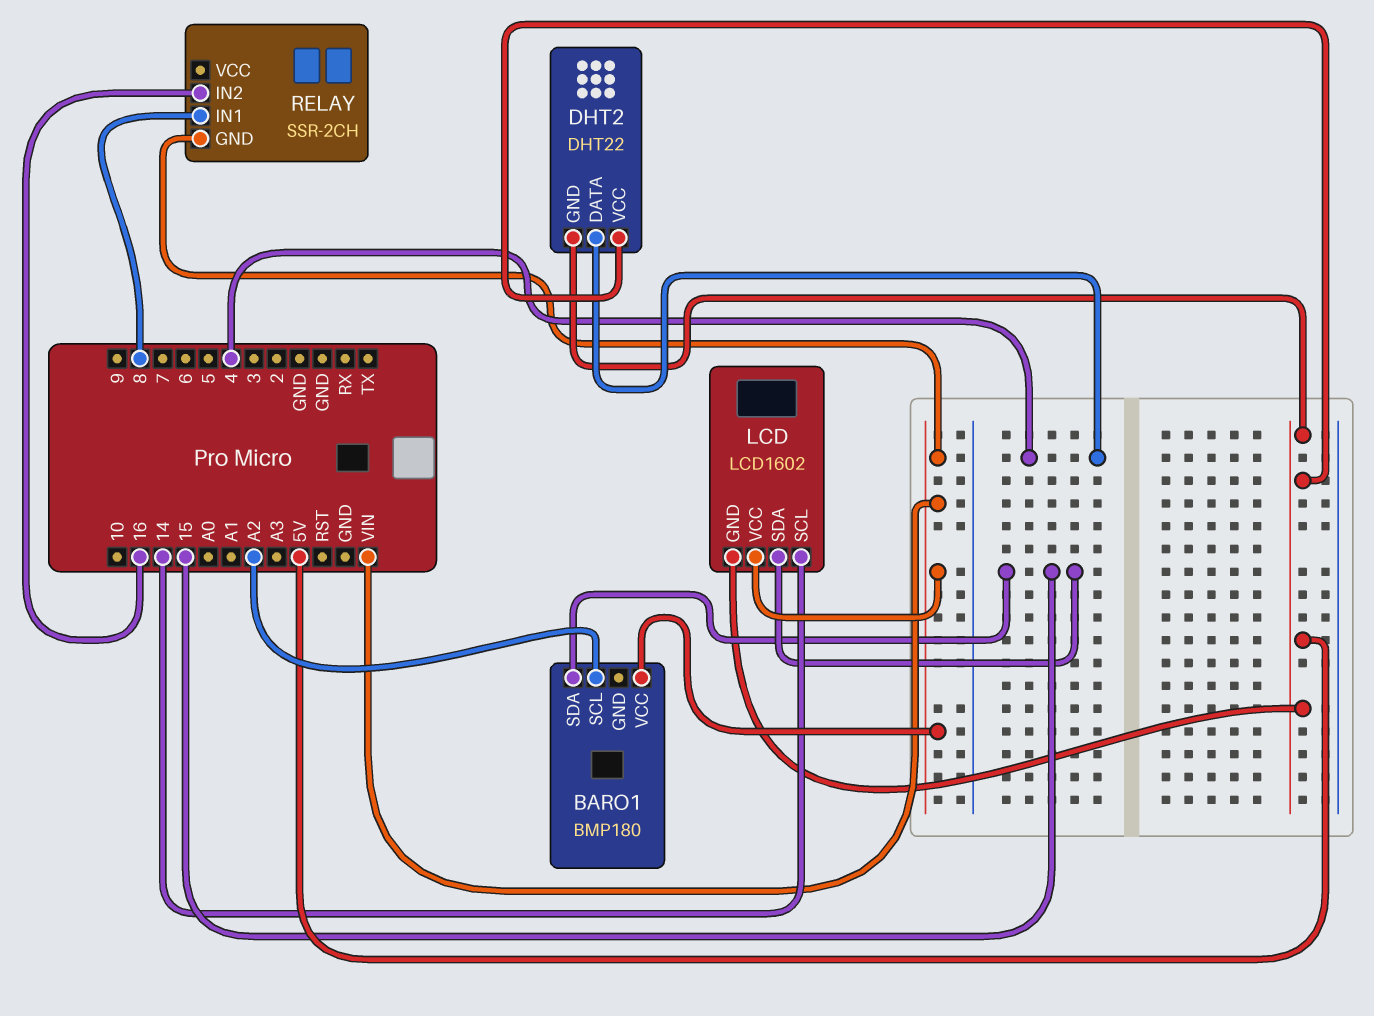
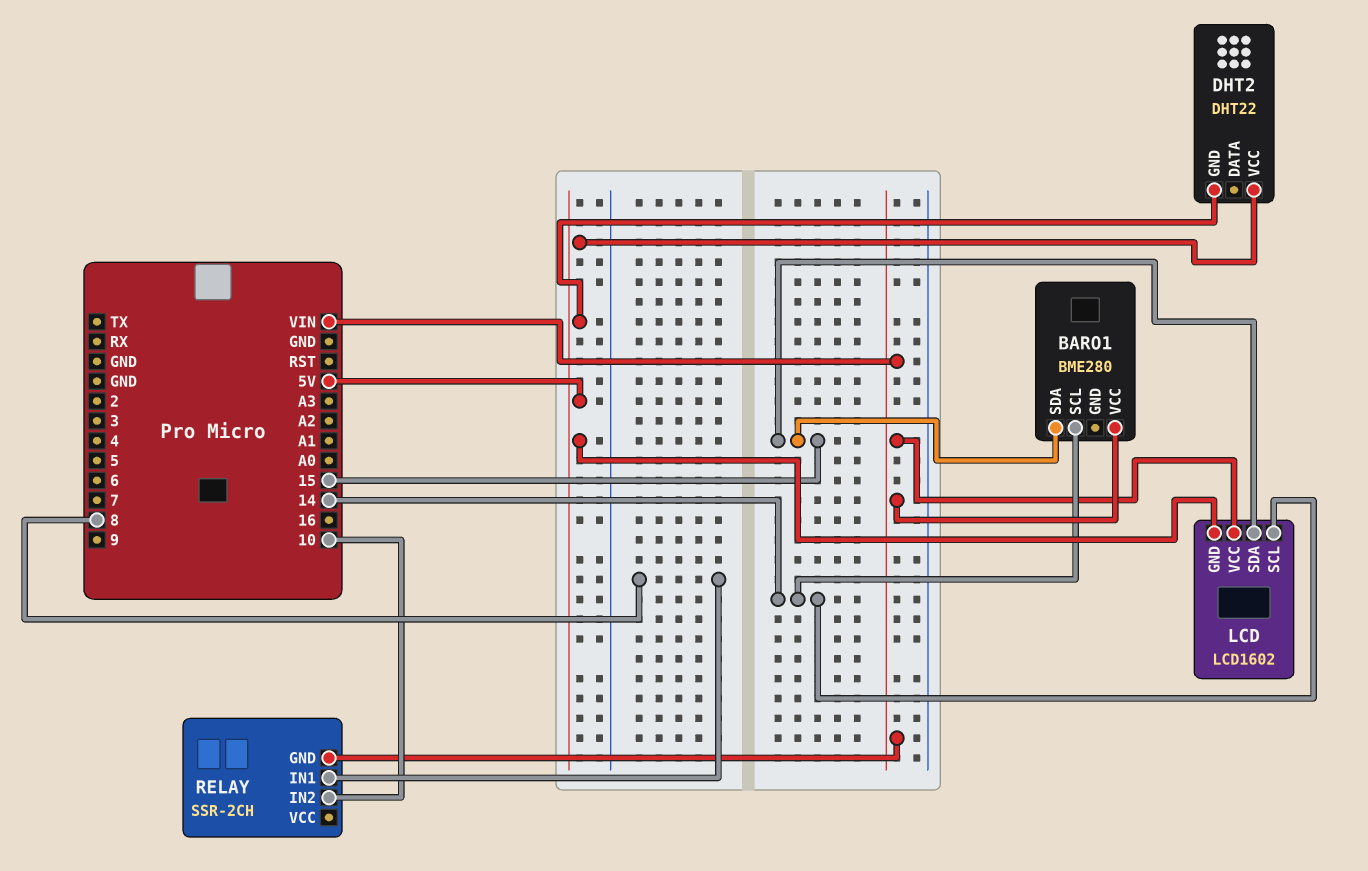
BARO1: BMP180 -> BME280
BARO1 pin SCL: A2 -> 14
DHT2 pin DATA: 4 -> none
RELAY pin IN2: 16 -> 10

